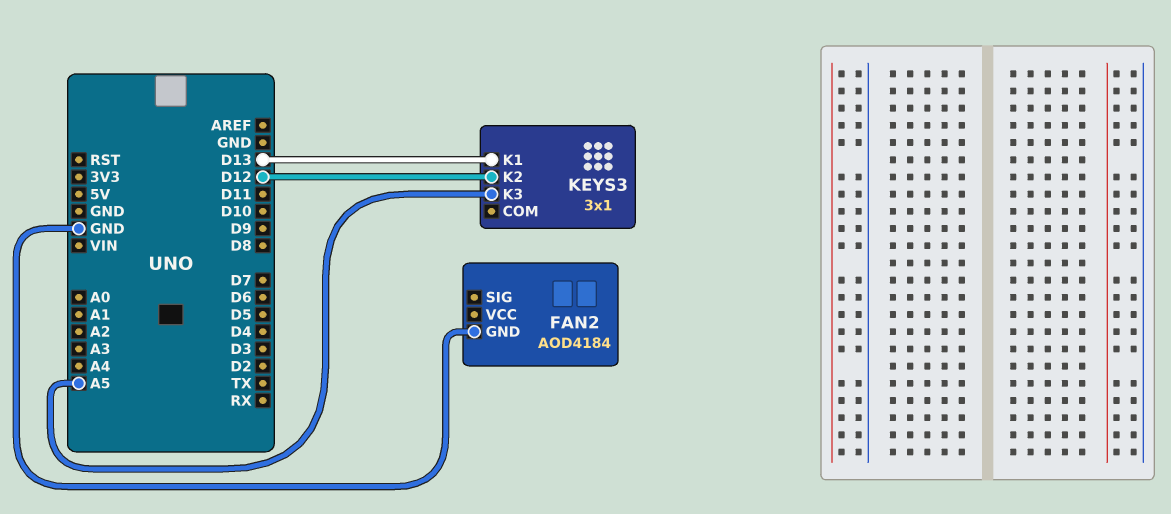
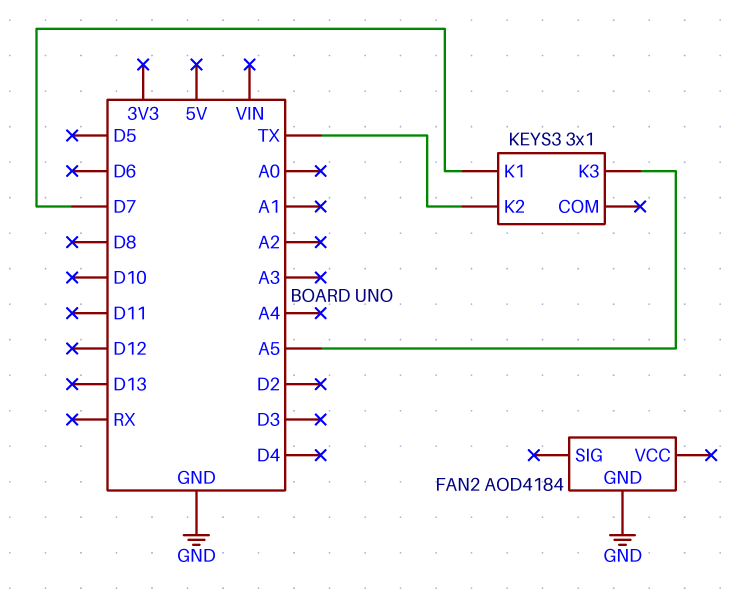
KEYS3 pin K1: D13 -> D7
KEYS3 pin K2: D12 -> TX

